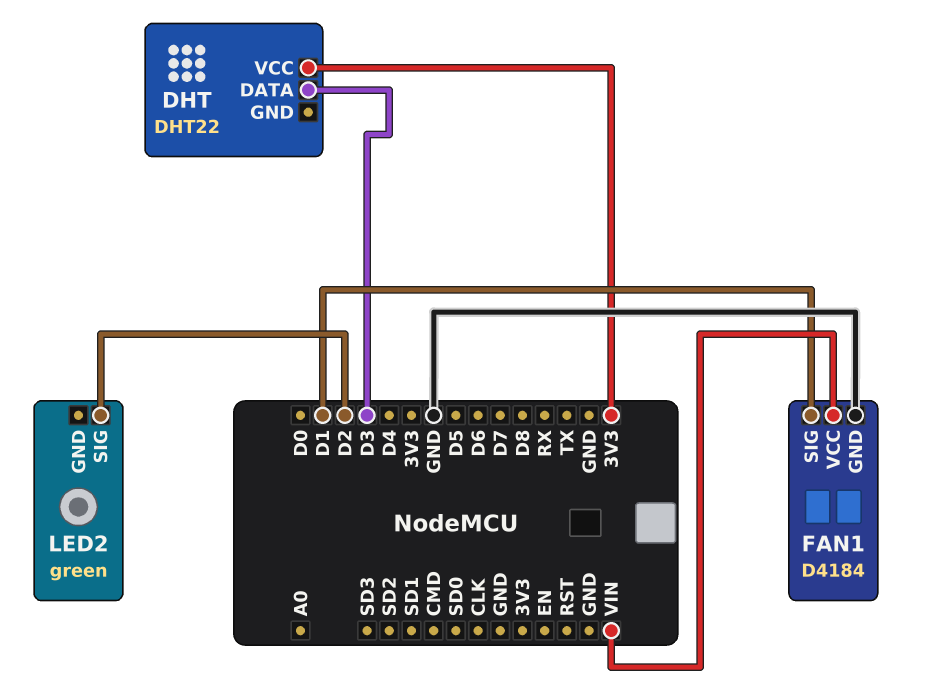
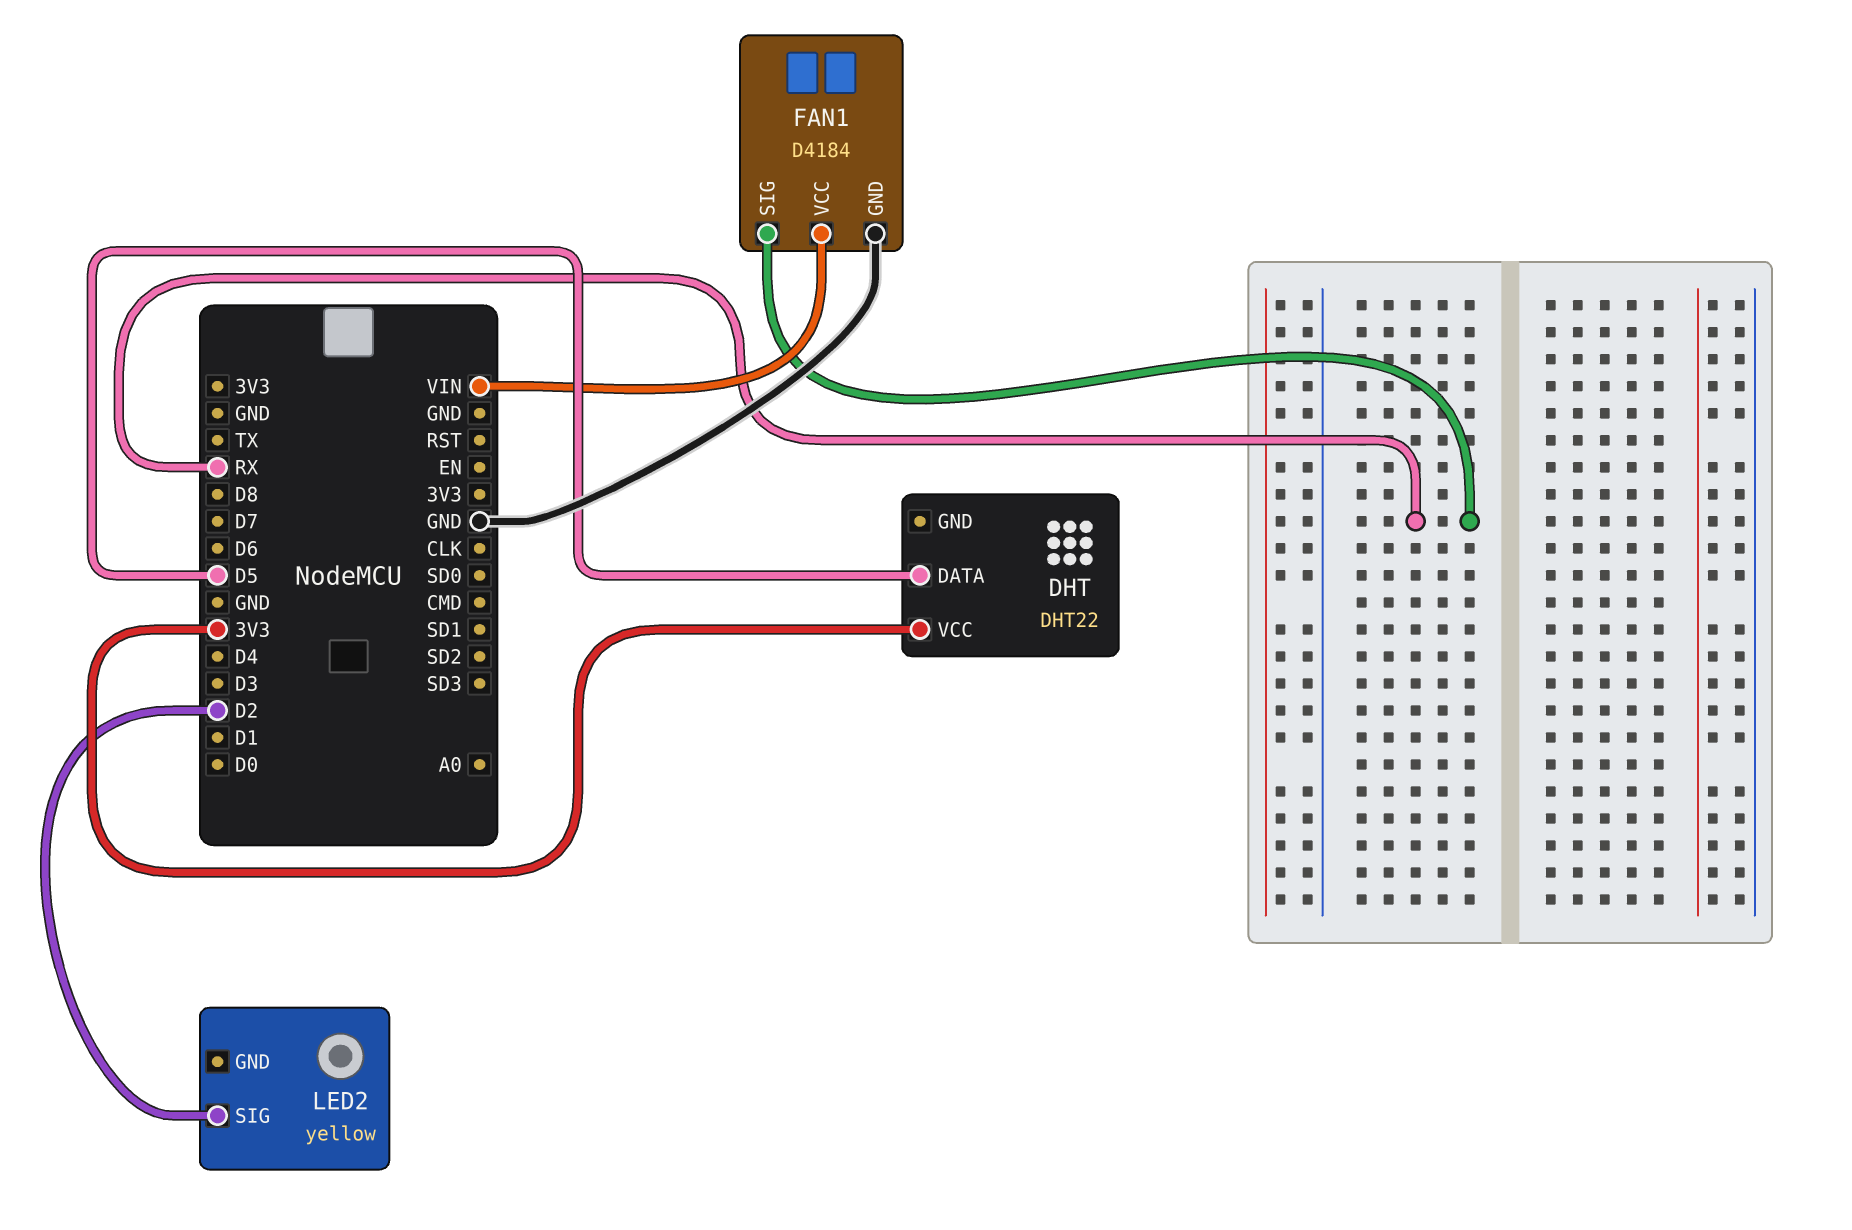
DHT pin DATA: D3 -> D5
FAN1 pin SIG: D1 -> RX
LED2: green -> yellow

